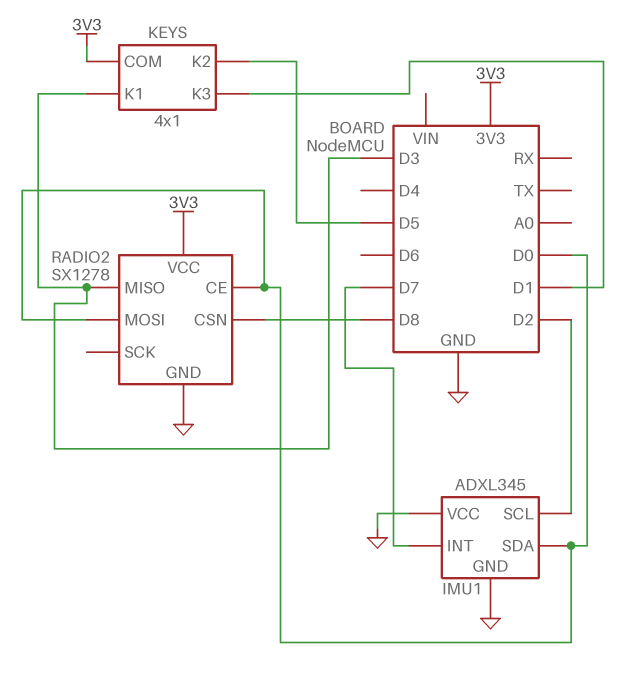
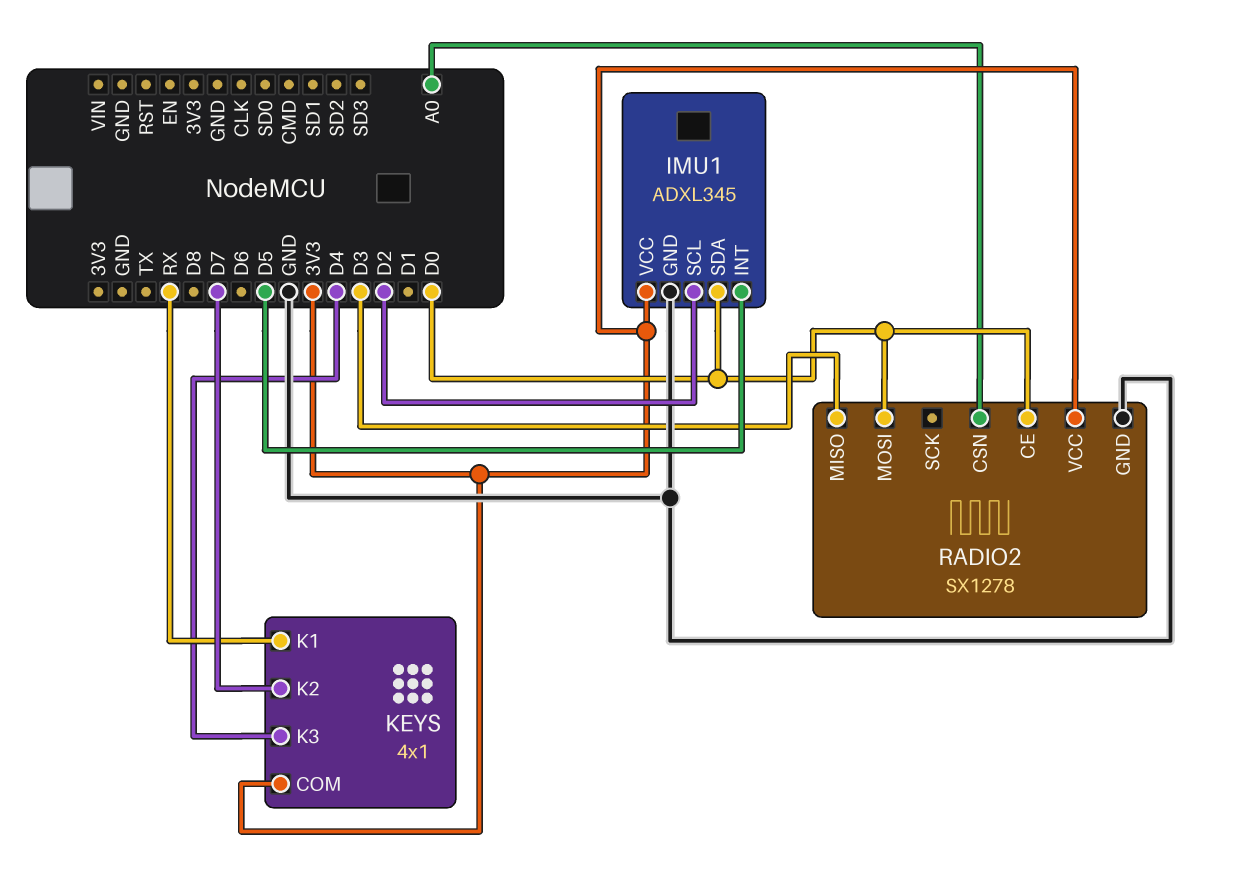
IMU1 pin INT: D7 -> D5
IMU1 pin VCC: GND -> 3V3
KEYS pin K1: D3 -> RX
KEYS pin K2: D5 -> D7
KEYS pin K3: D1 -> D4
RADIO2 pin CSN: D8 -> A0

